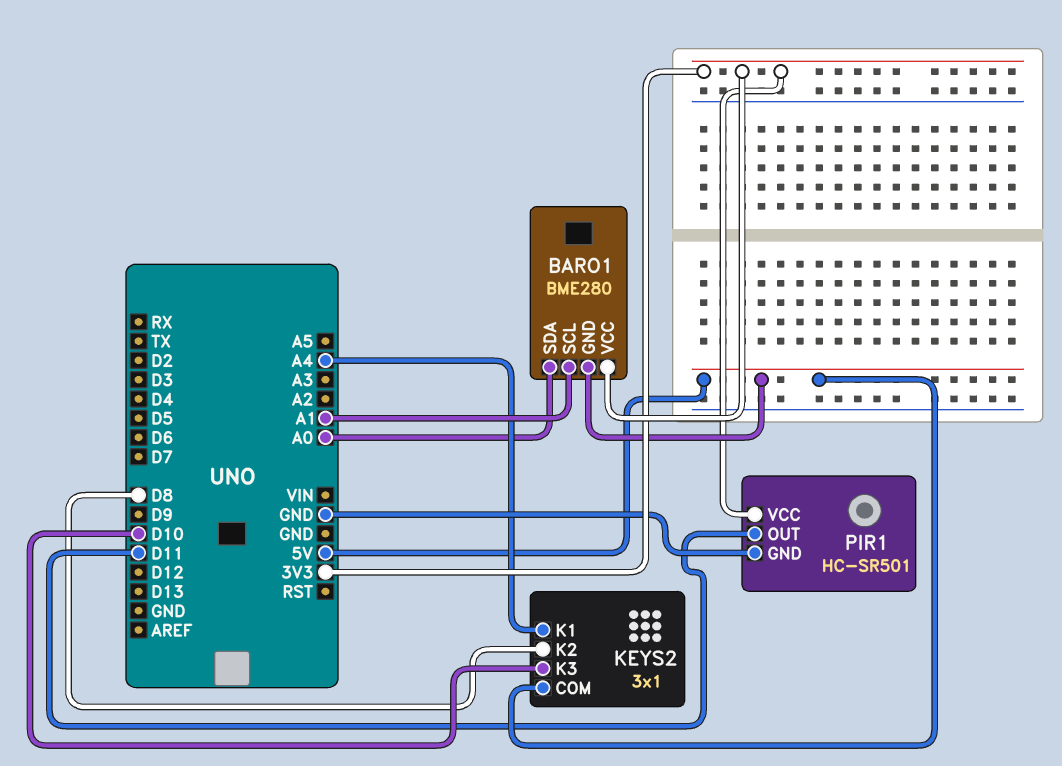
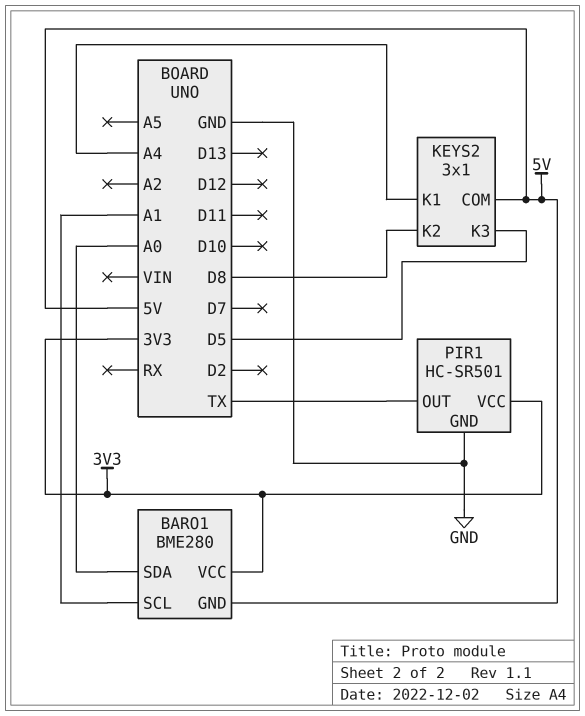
KEYS2 pin K3: D10 -> D5
PIR1 pin OUT: D11 -> TX

